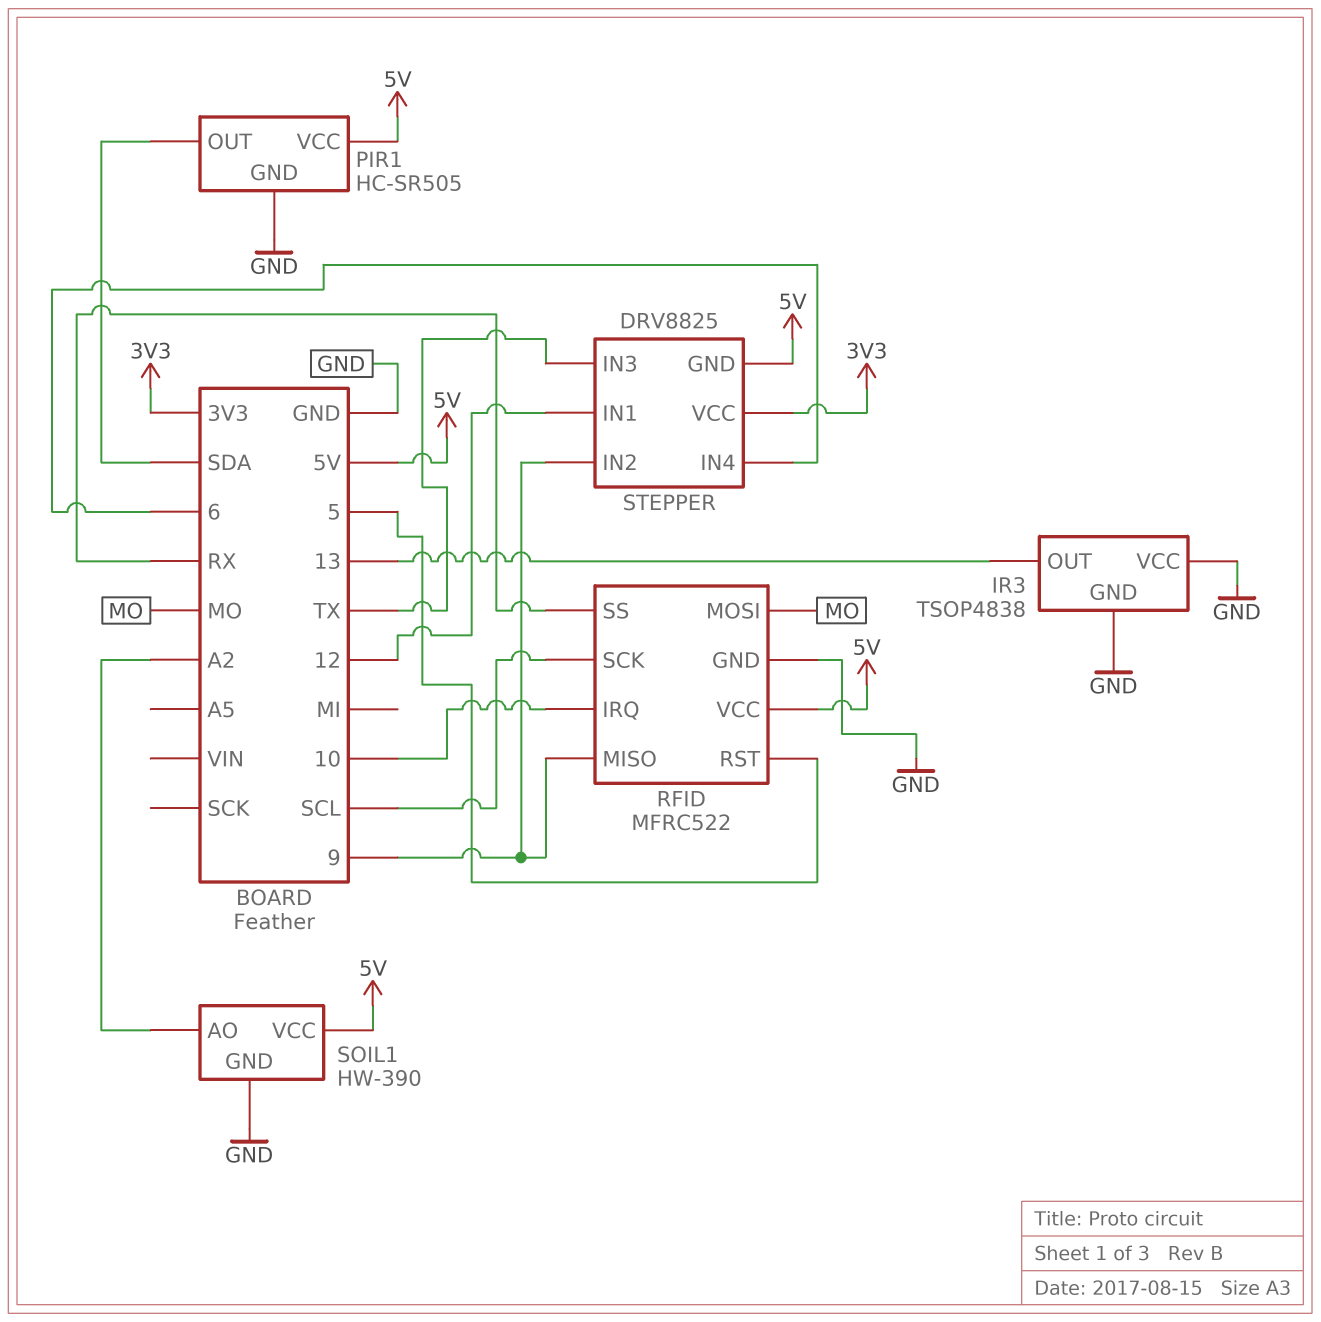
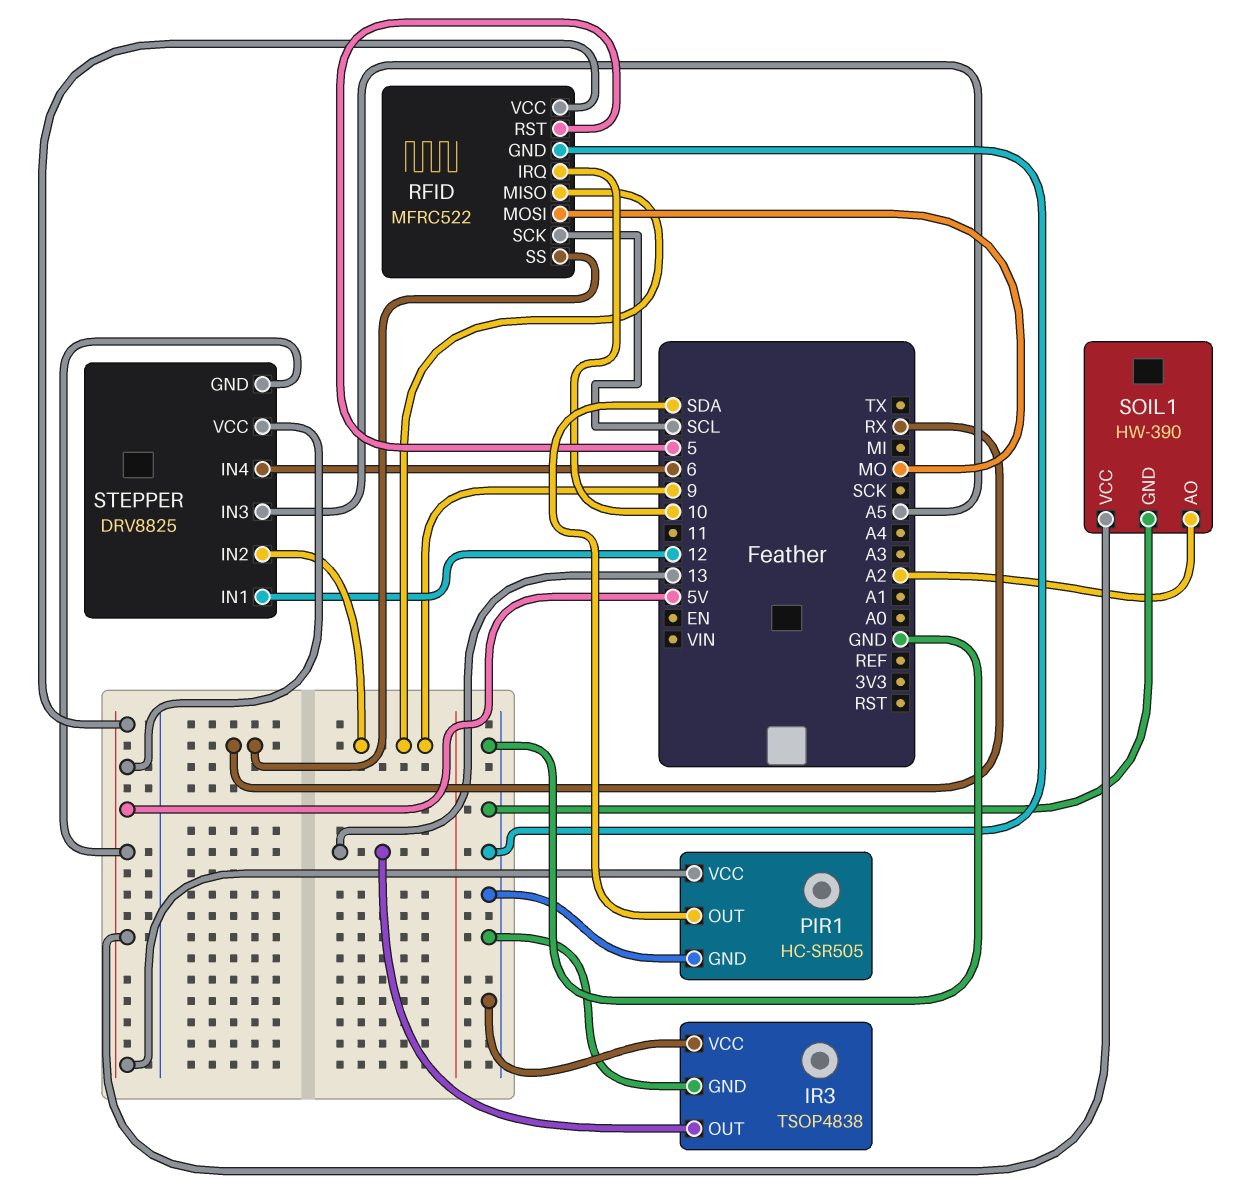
STEPPER pin IN3: TX -> A5
STEPPER pin VCC: 3V3 -> 5V

